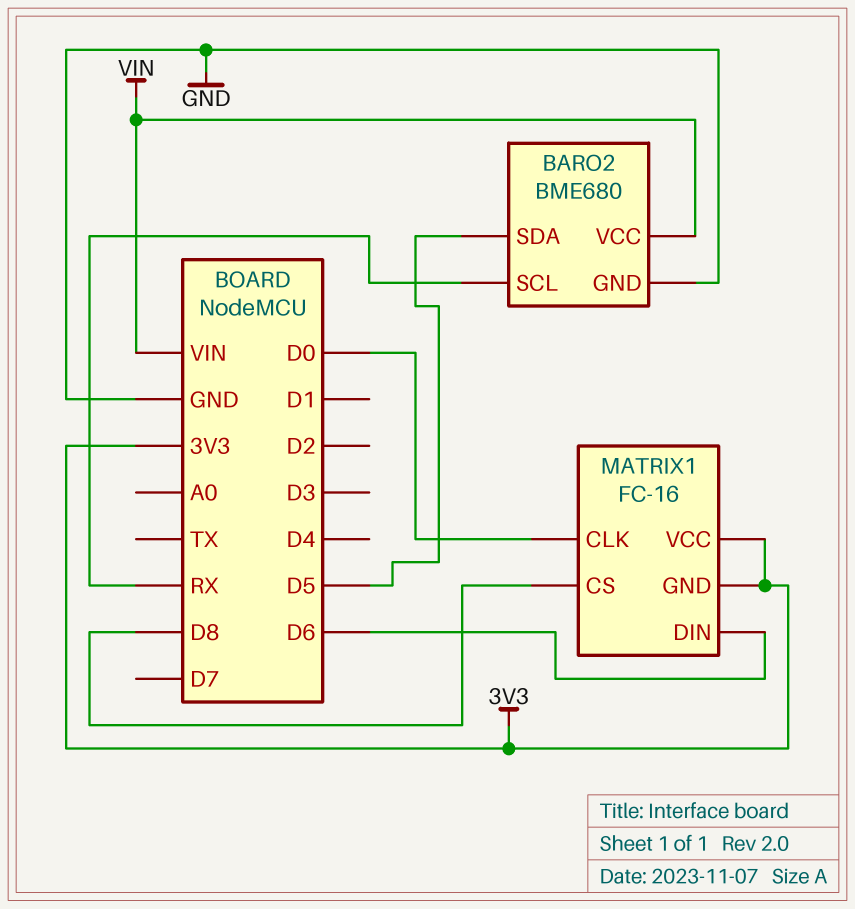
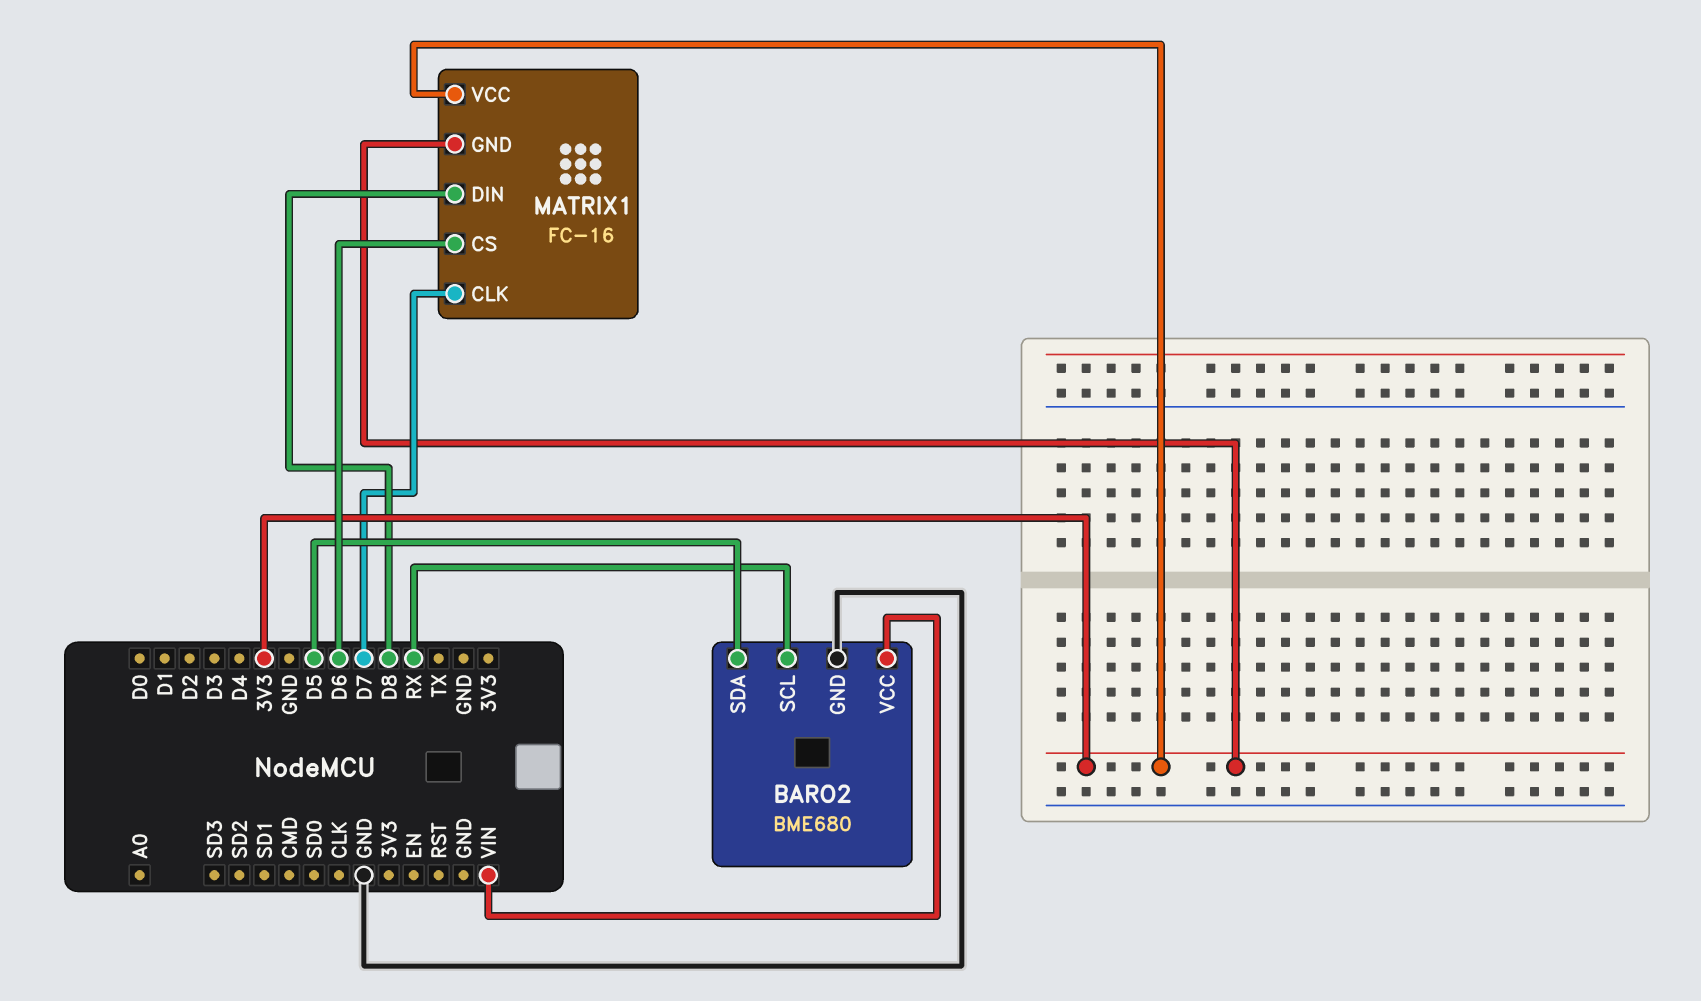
MATRIX1 pin CLK: D0 -> D7
MATRIX1 pin CS: D8 -> D6
MATRIX1 pin DIN: D6 -> D8

